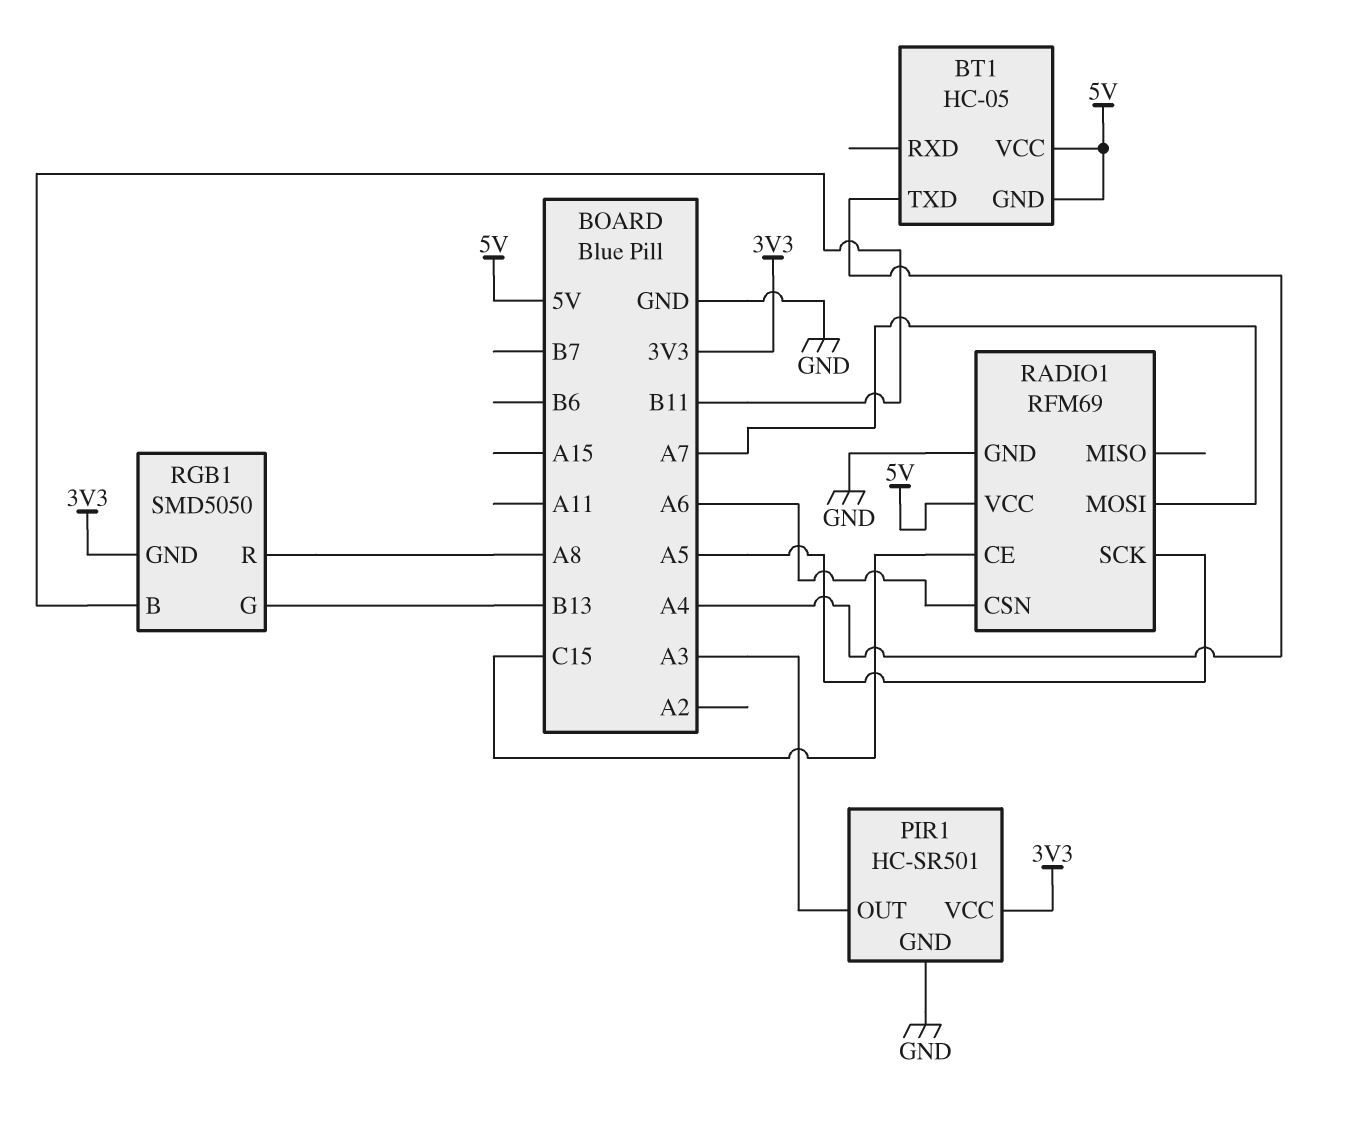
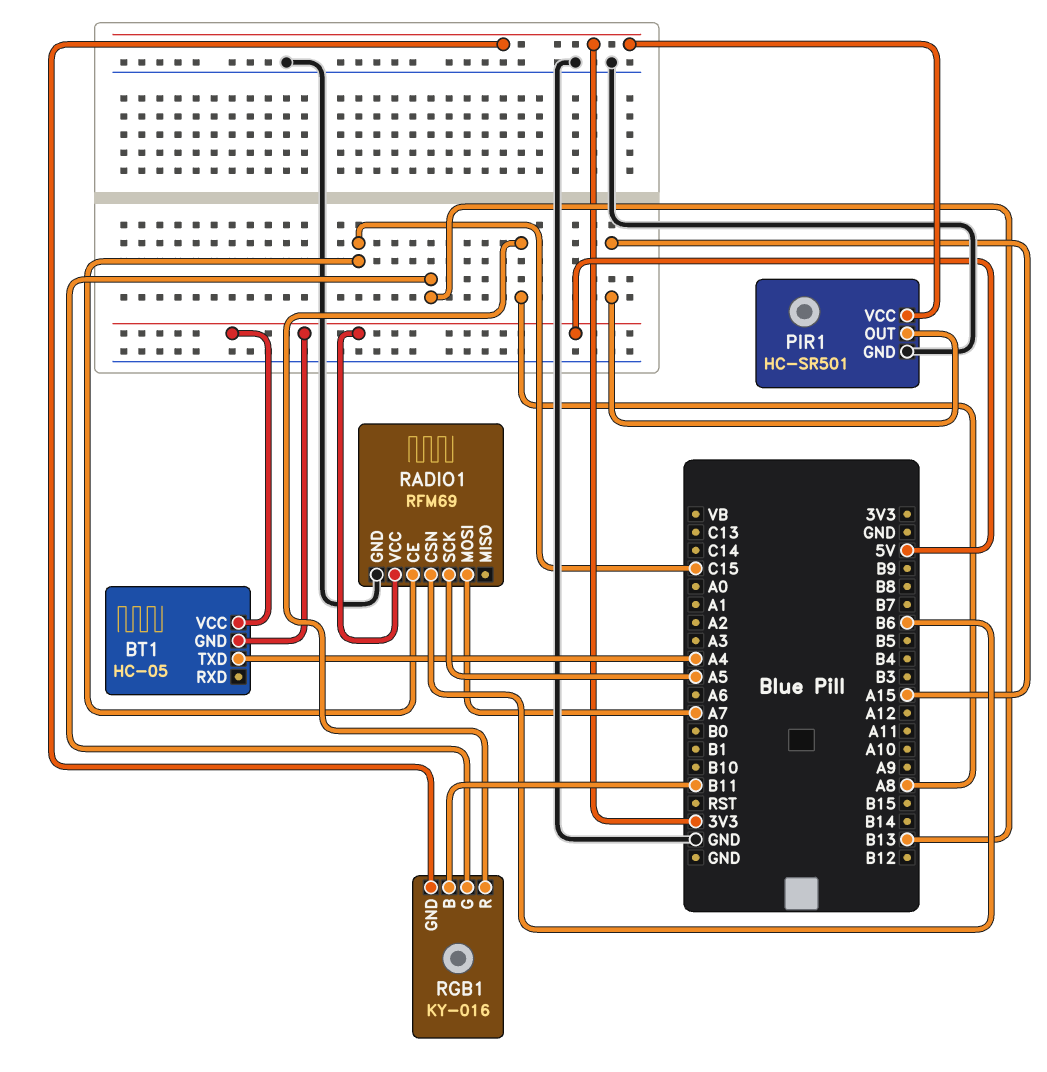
PIR1 pin OUT: A3 -> A15
RADIO1 pin CSN: A6 -> B6
RGB1: SMD5050 -> KY-016

